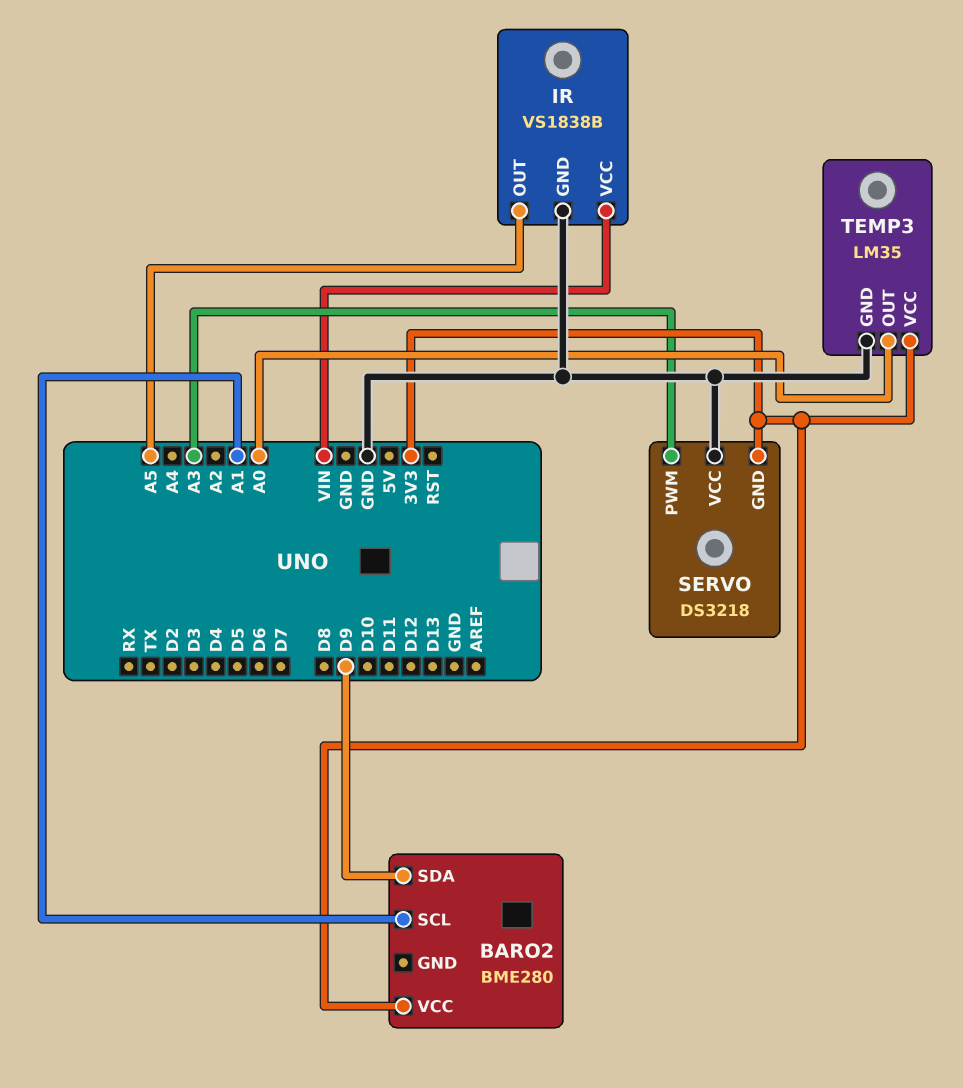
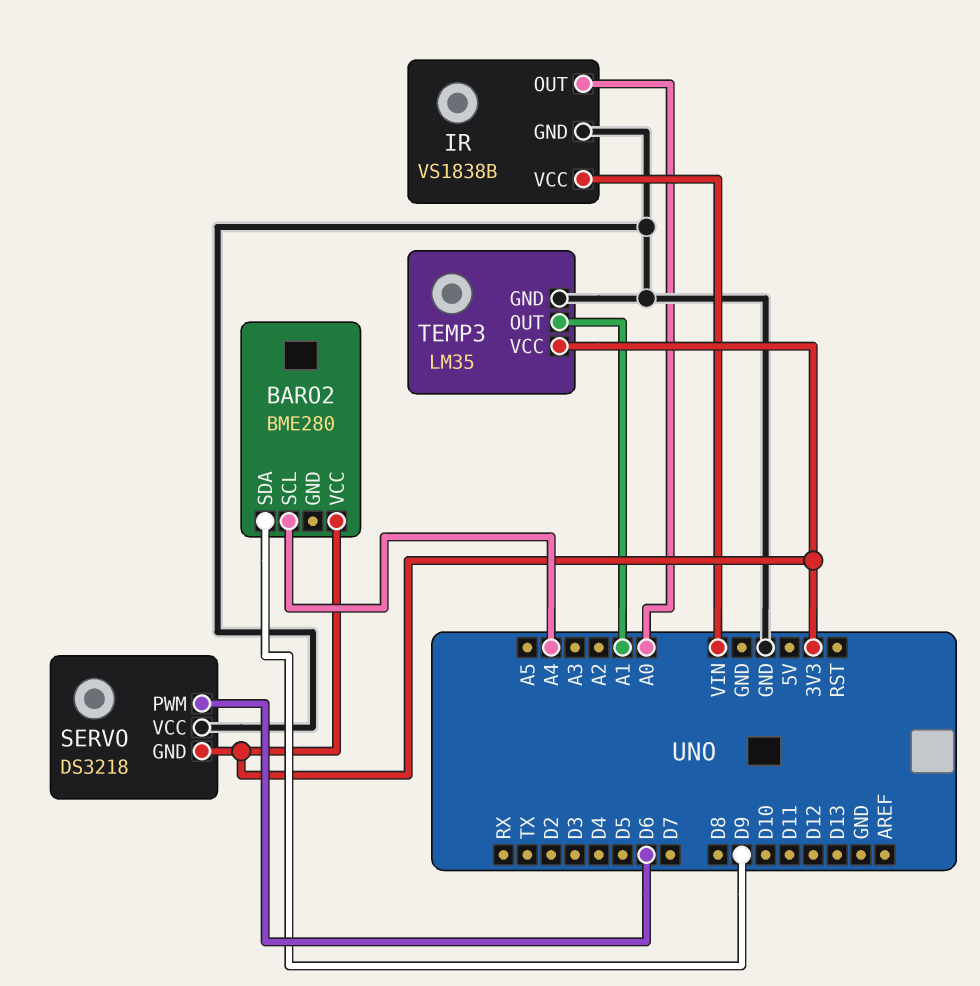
BARO2 pin SCL: A1 -> A4
IR pin OUT: A5 -> A0
SERVO pin PWM: A3 -> D6
TEMP3 pin OUT: A0 -> A1

